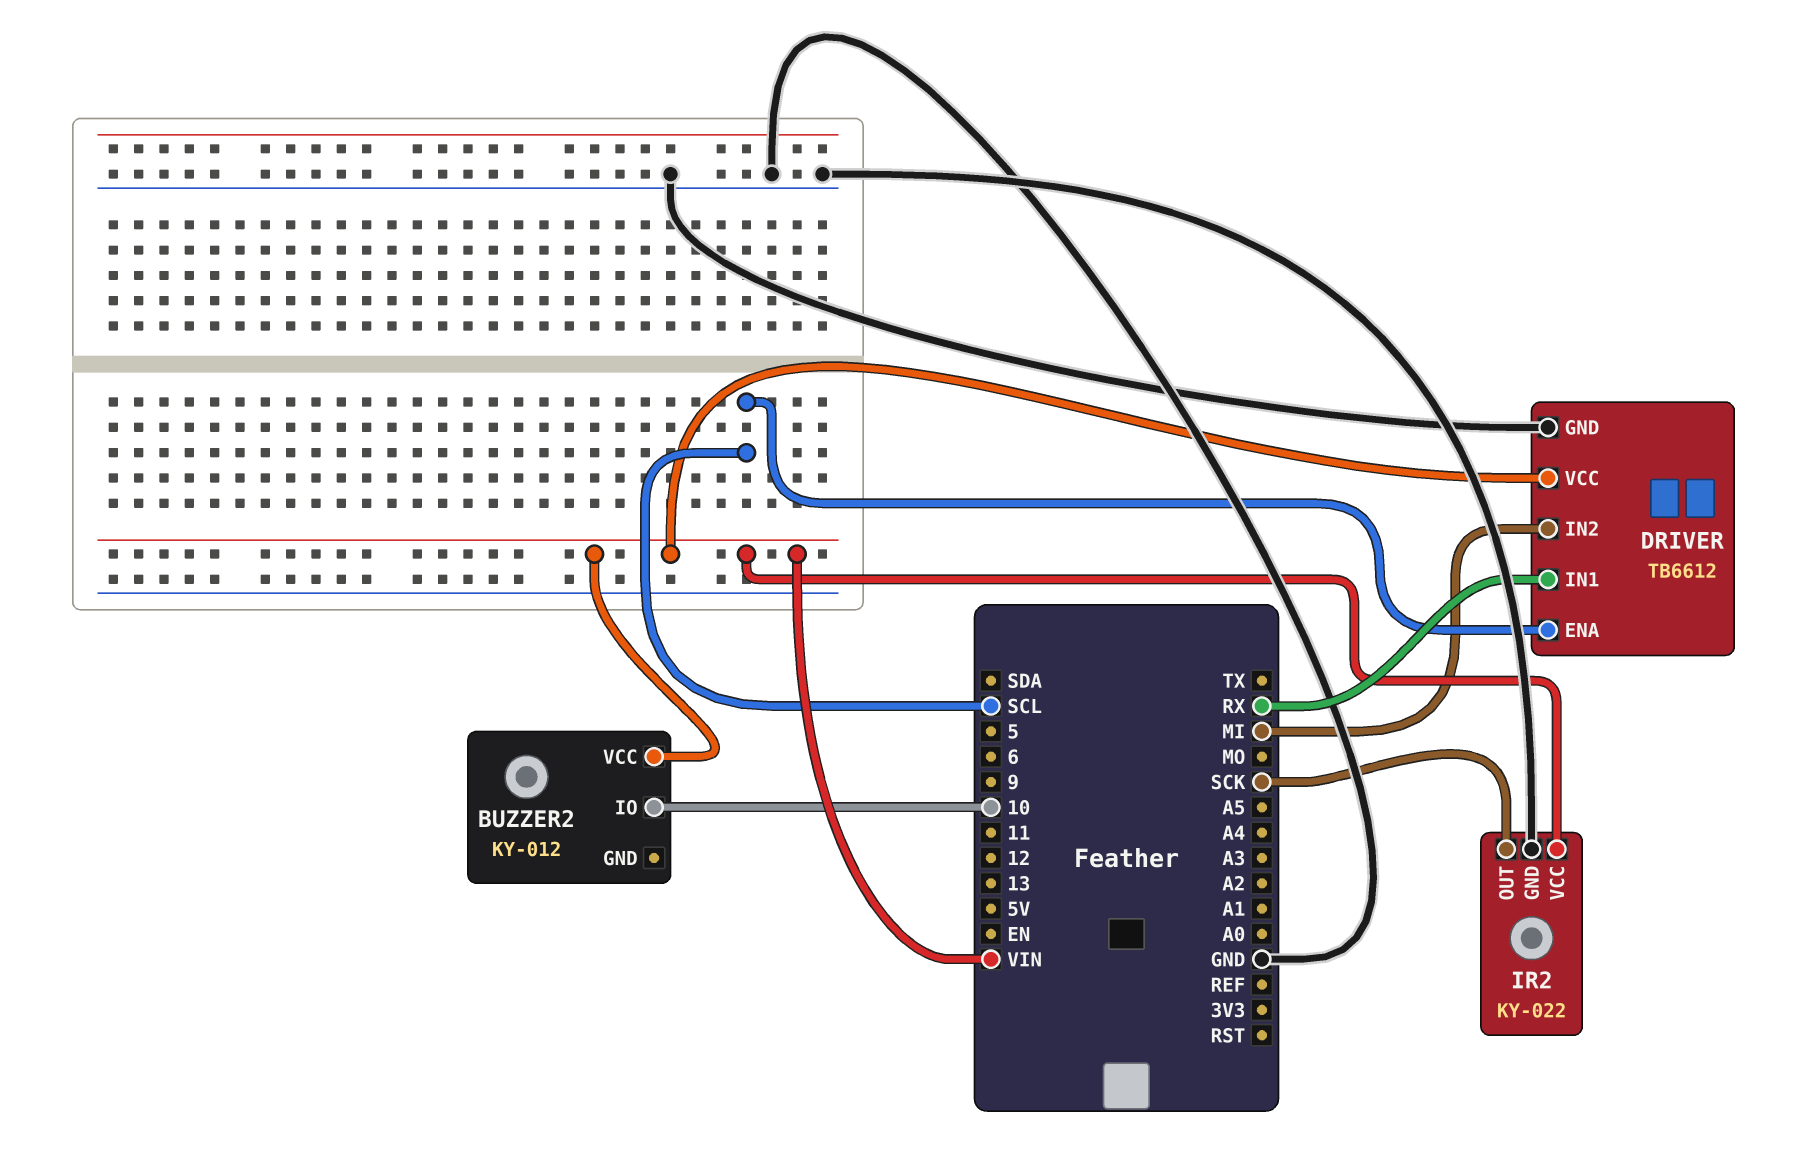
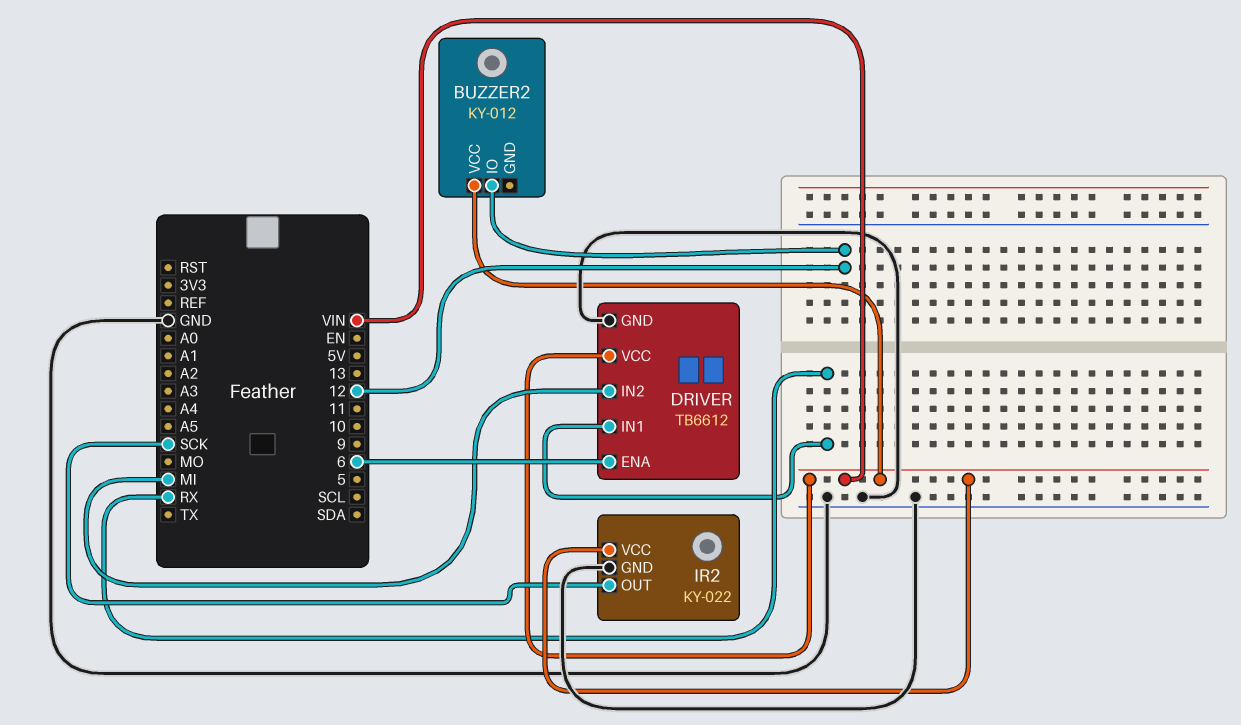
BUZZER2 pin IO: 10 -> 12
DRIVER pin ENA: SCL -> 6

